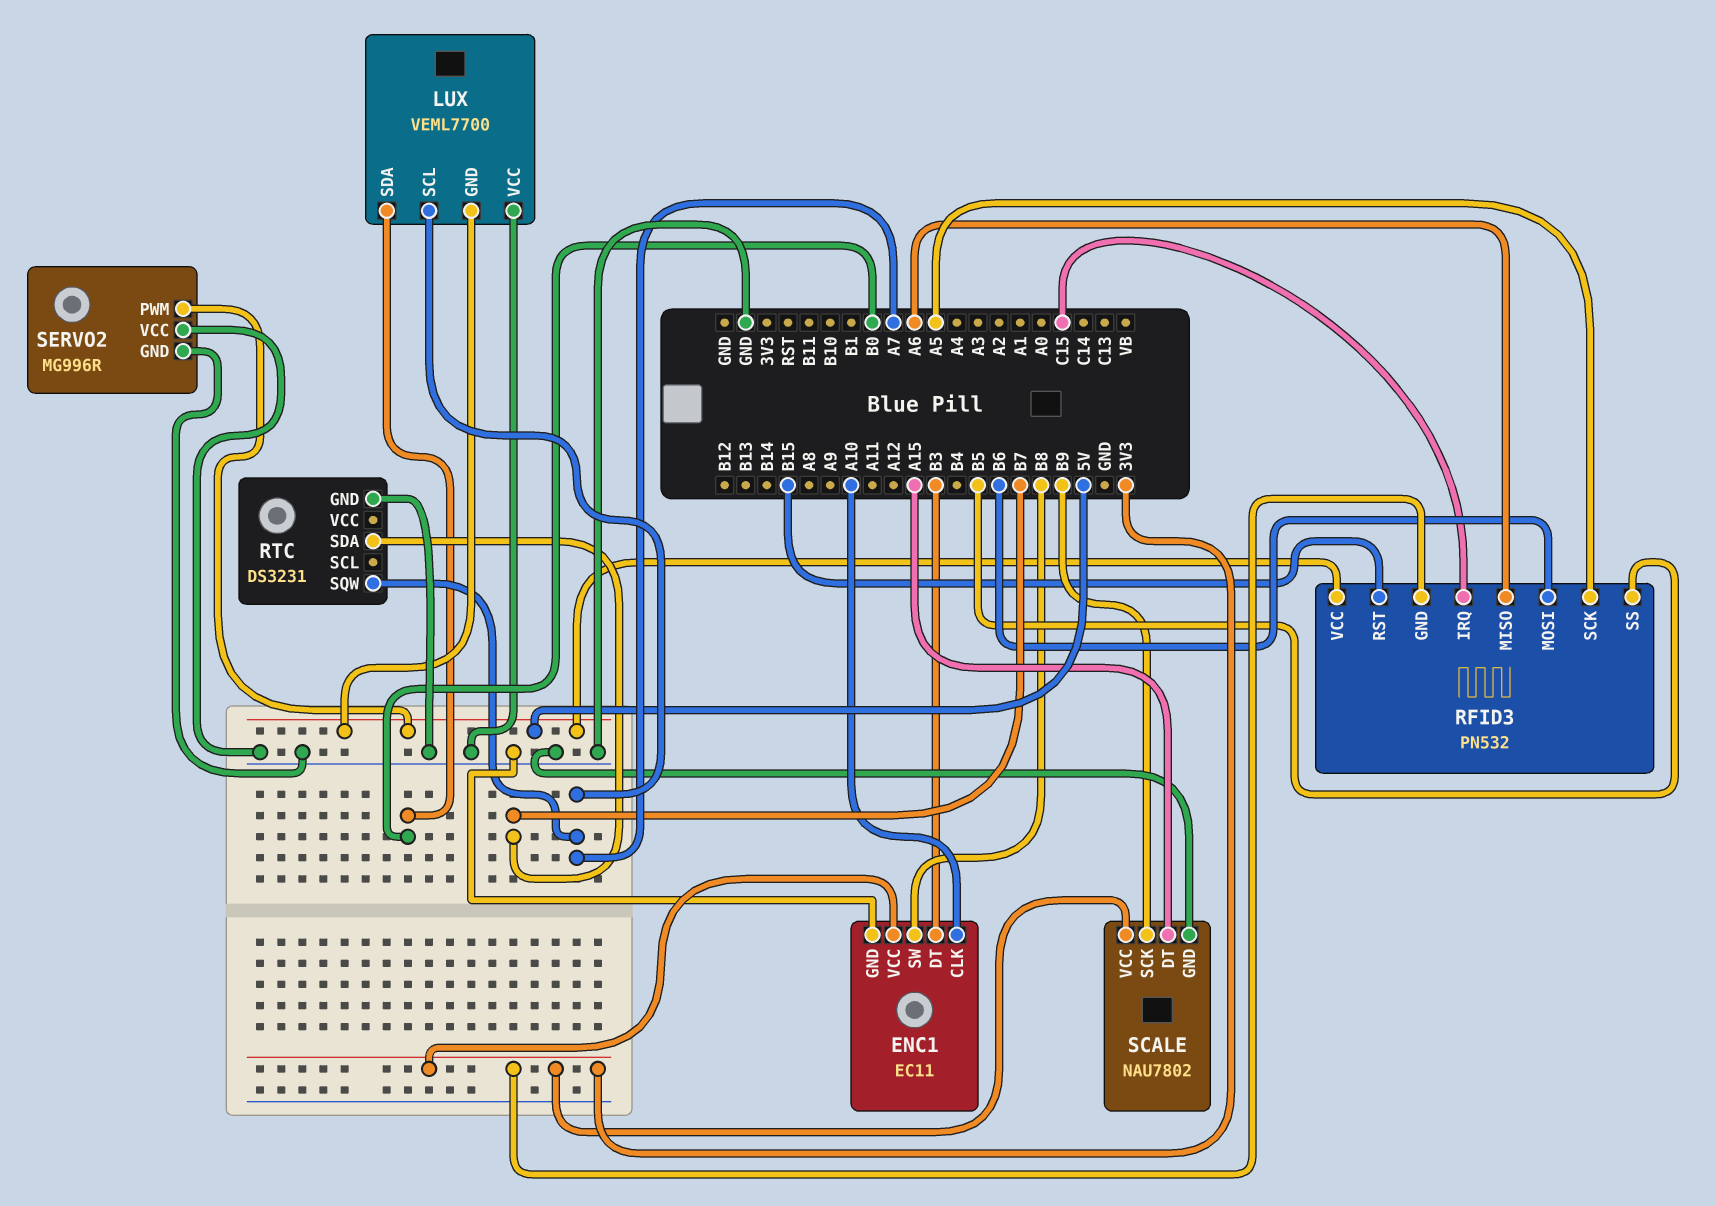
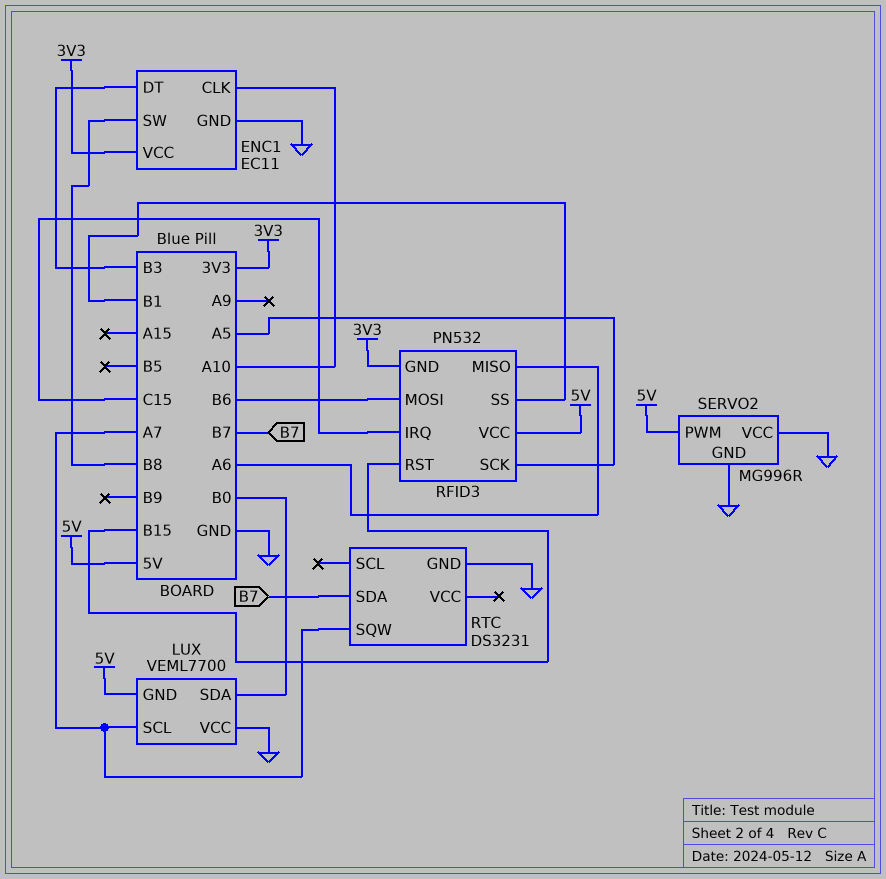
RFID3 pin SS: B5 -> B1
SCALE: NAU7802 -> none
SCALE pin DT: A15 -> none
SCALE pin GND: GND -> none
SCALE pin SCK: B9 -> none
SCALE pin VCC: 3V3 -> none

